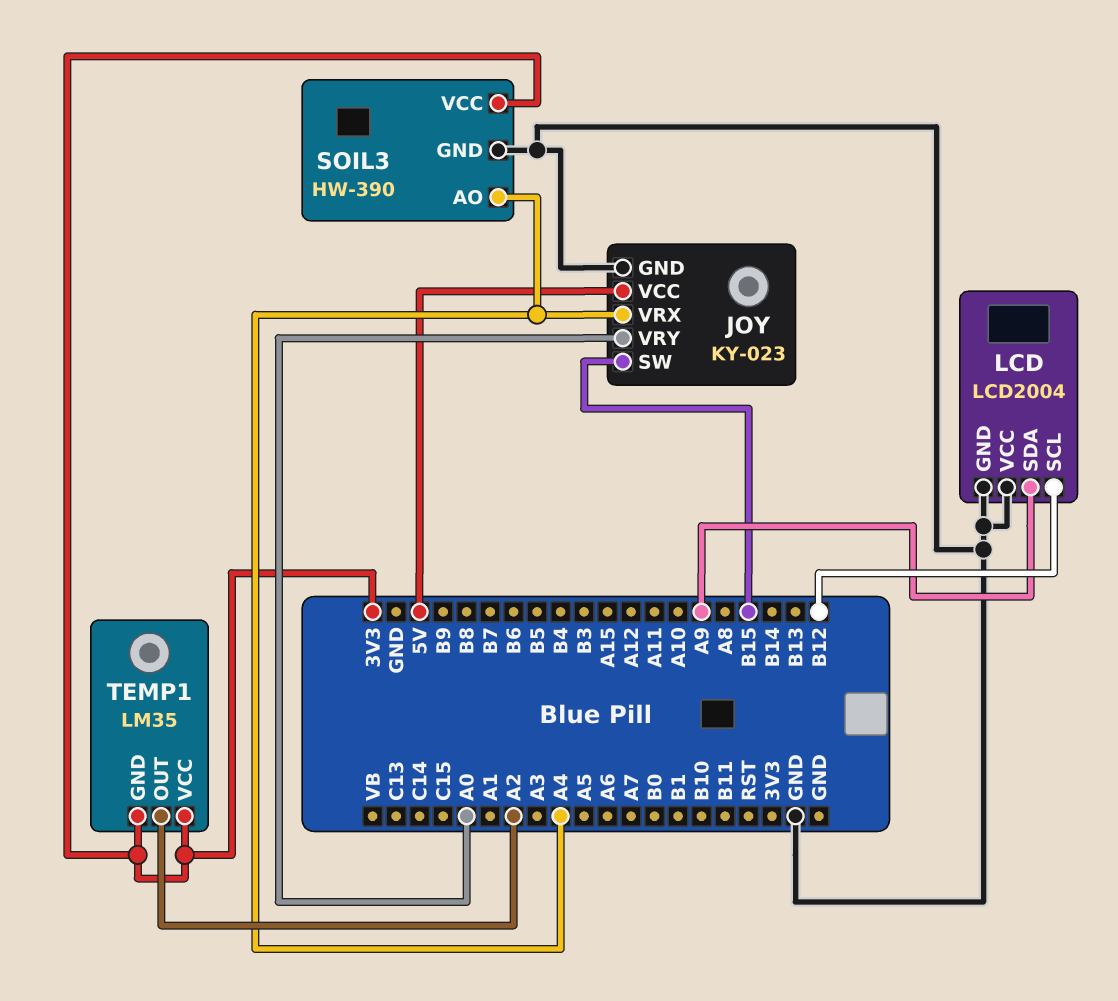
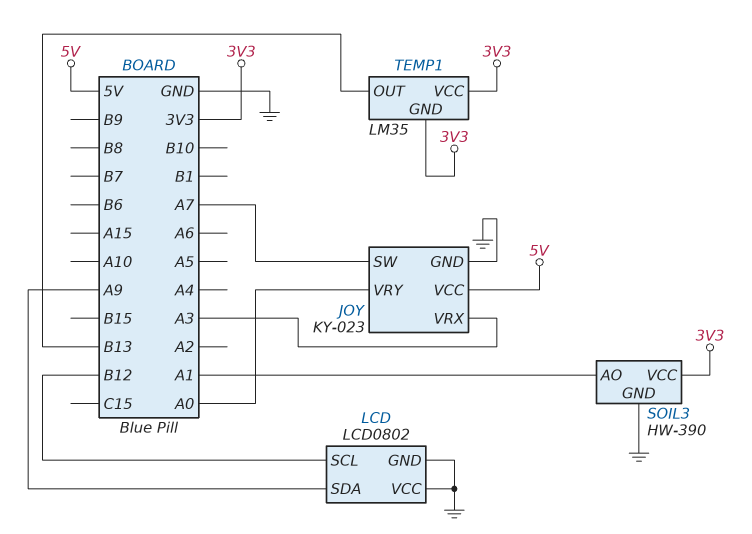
JOY pin SW: B15 -> A7
JOY pin VRX: A4 -> A3
LCD: LCD2004 -> LCD0802
SOIL3 pin AO: A4 -> A1
TEMP1 pin OUT: A2 -> B13

